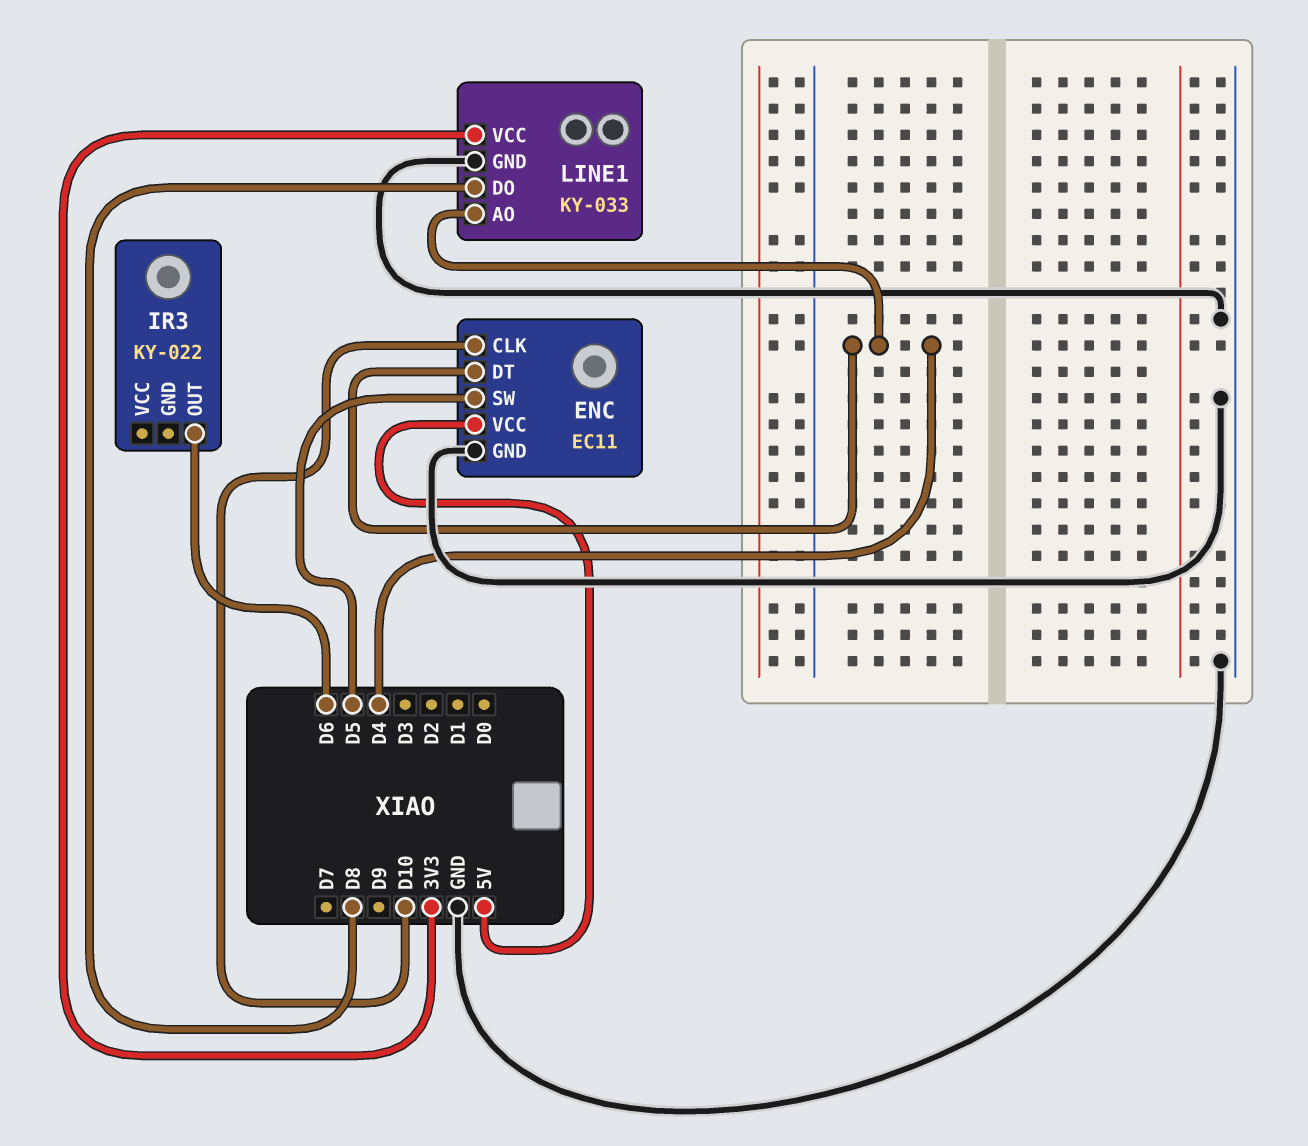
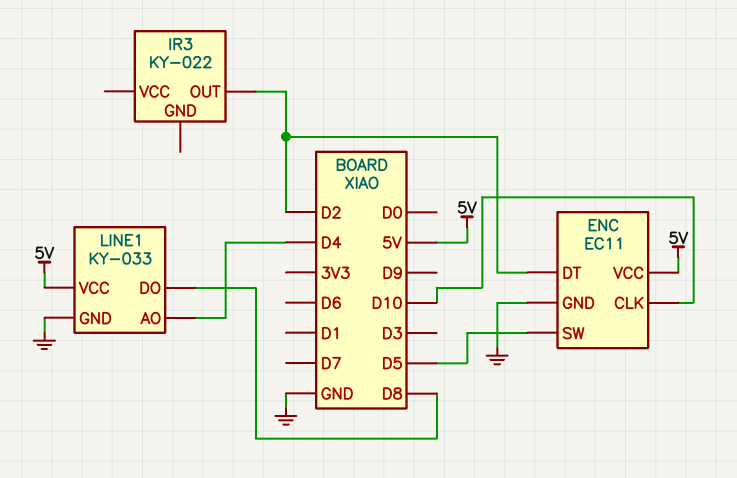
ENC pin DT: D4 -> D2
IR3 pin OUT: D6 -> D2
LINE1 pin VCC: 3V3 -> 5V

